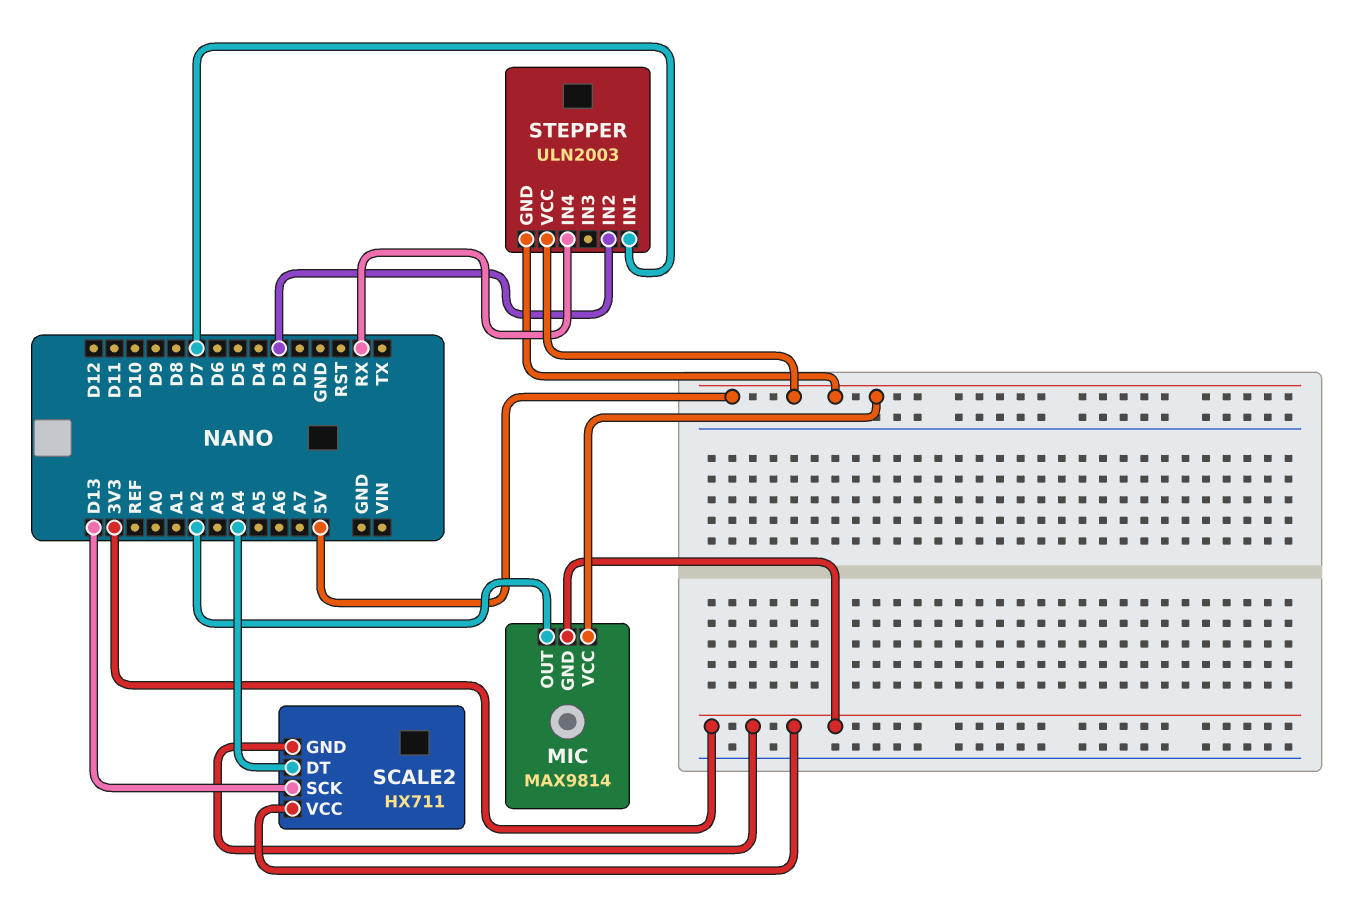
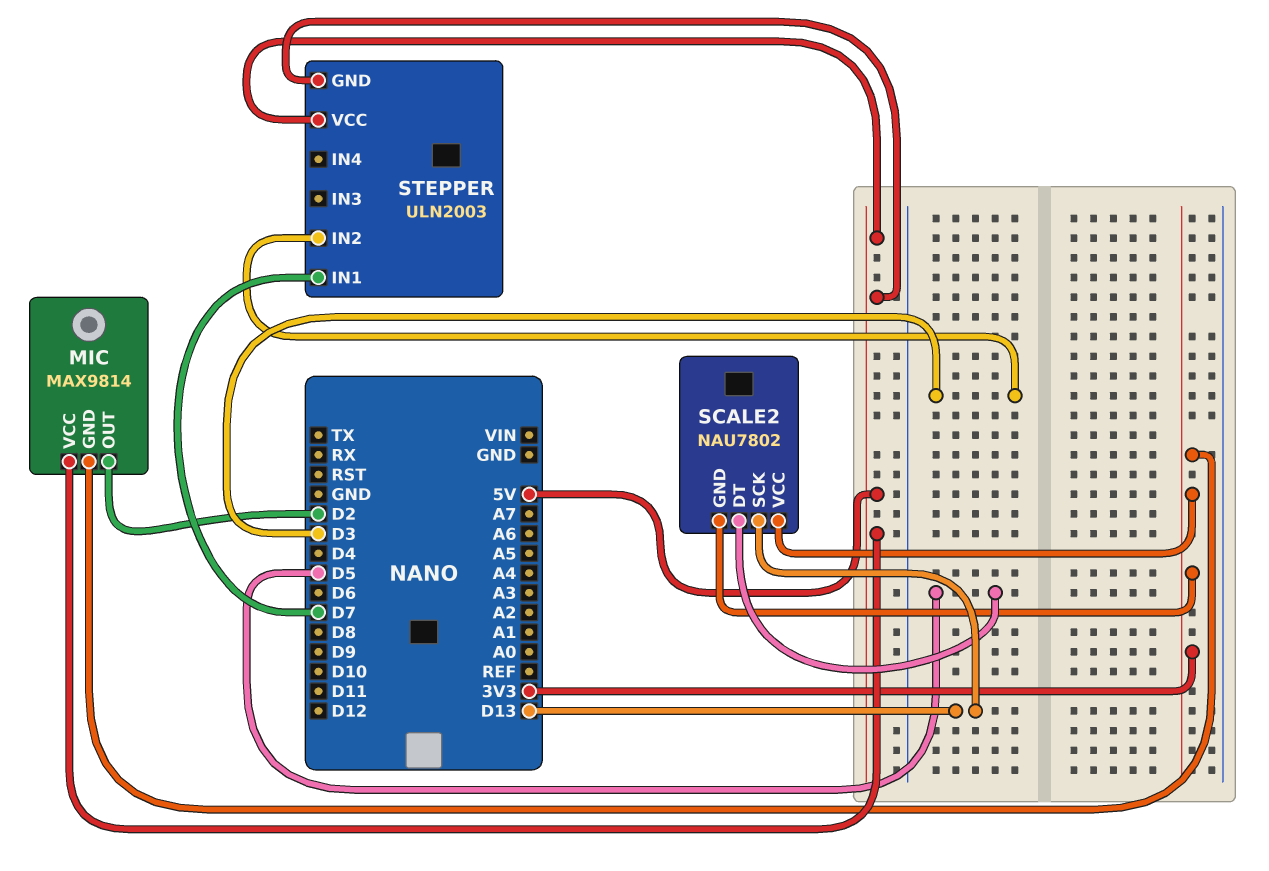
MIC pin OUT: A2 -> D2
SCALE2: HX711 -> NAU7802
SCALE2 pin DT: A4 -> D5
STEPPER pin IN4: RX -> none

